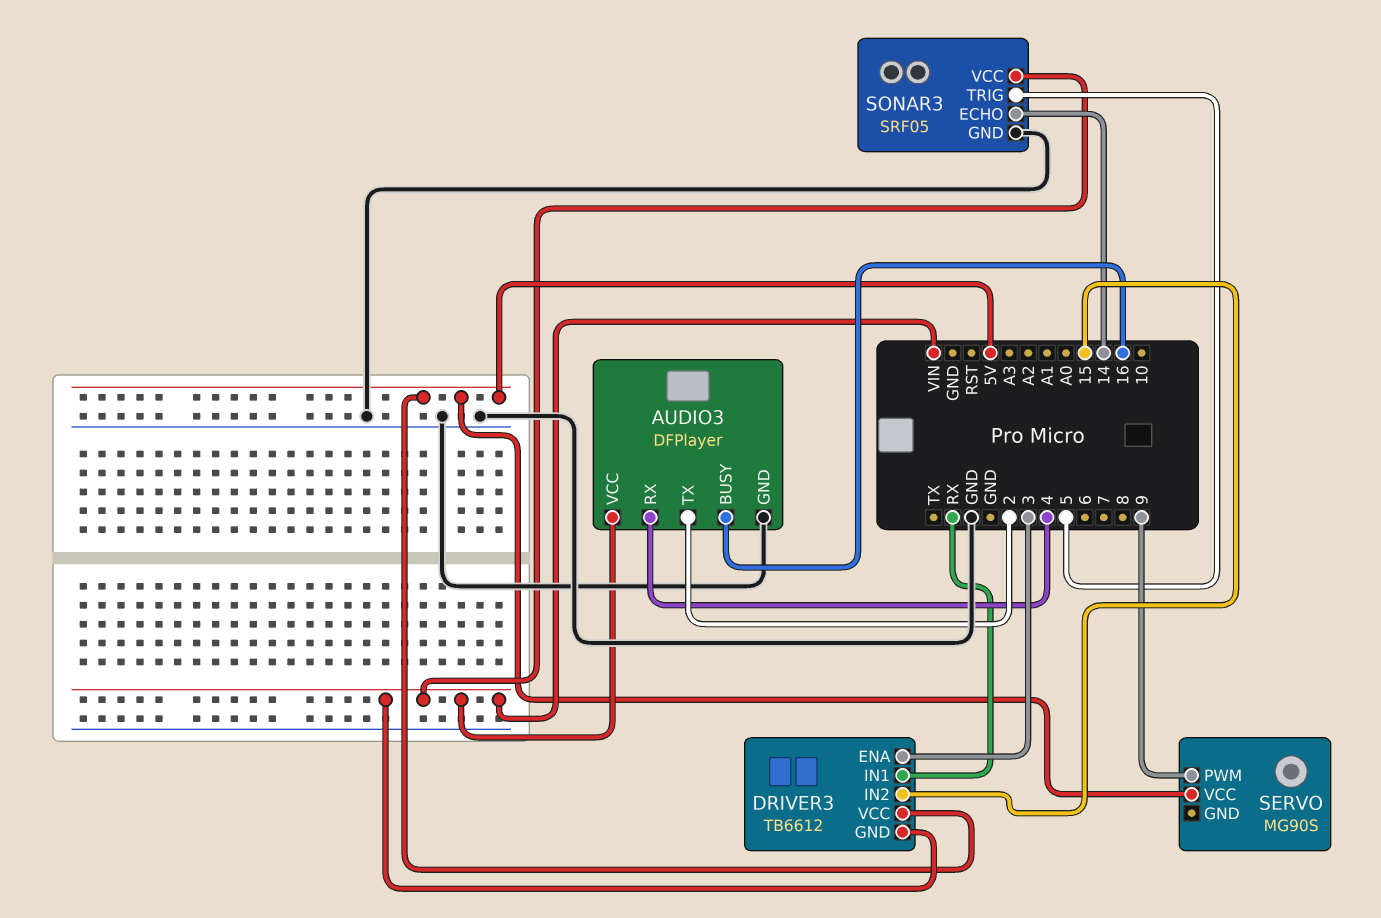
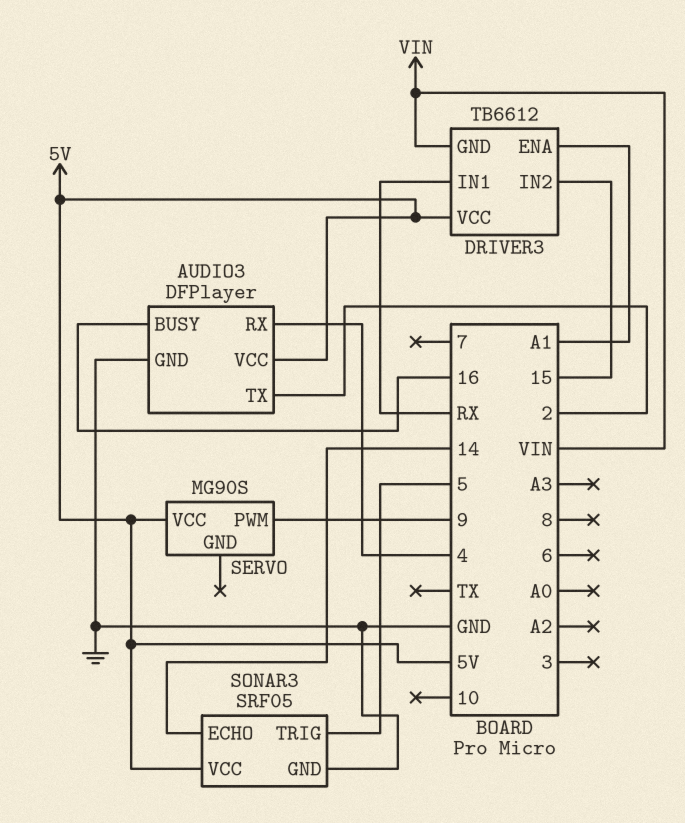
AUDIO3 pin VCC: VIN -> 5V
DRIVER3 pin ENA: 3 -> A1
SONAR3 pin VCC: VIN -> 5V

